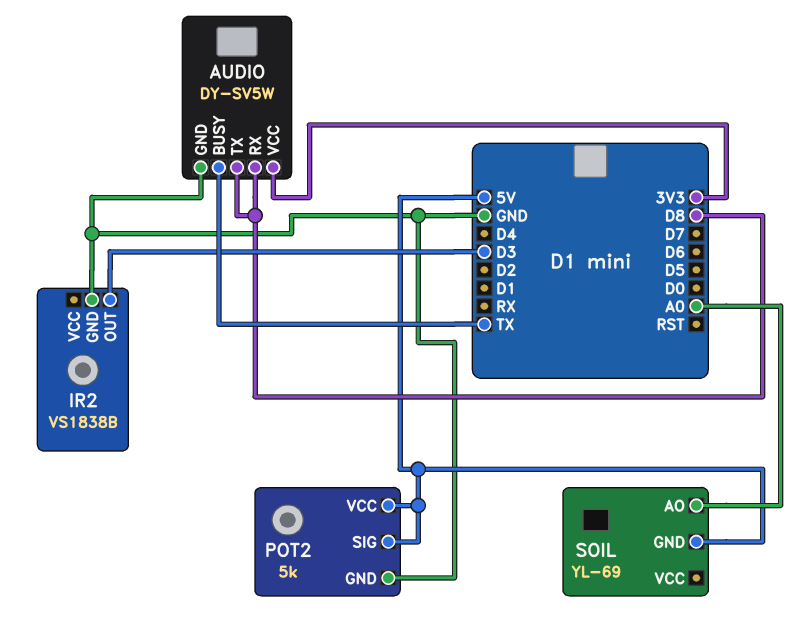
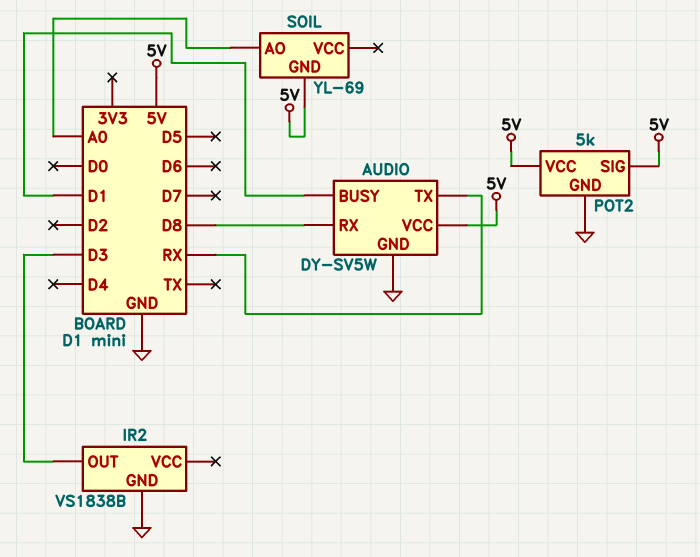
AUDIO pin BUSY: TX -> D1
AUDIO pin TX: D8 -> RX
AUDIO pin VCC: 3V3 -> 5V

